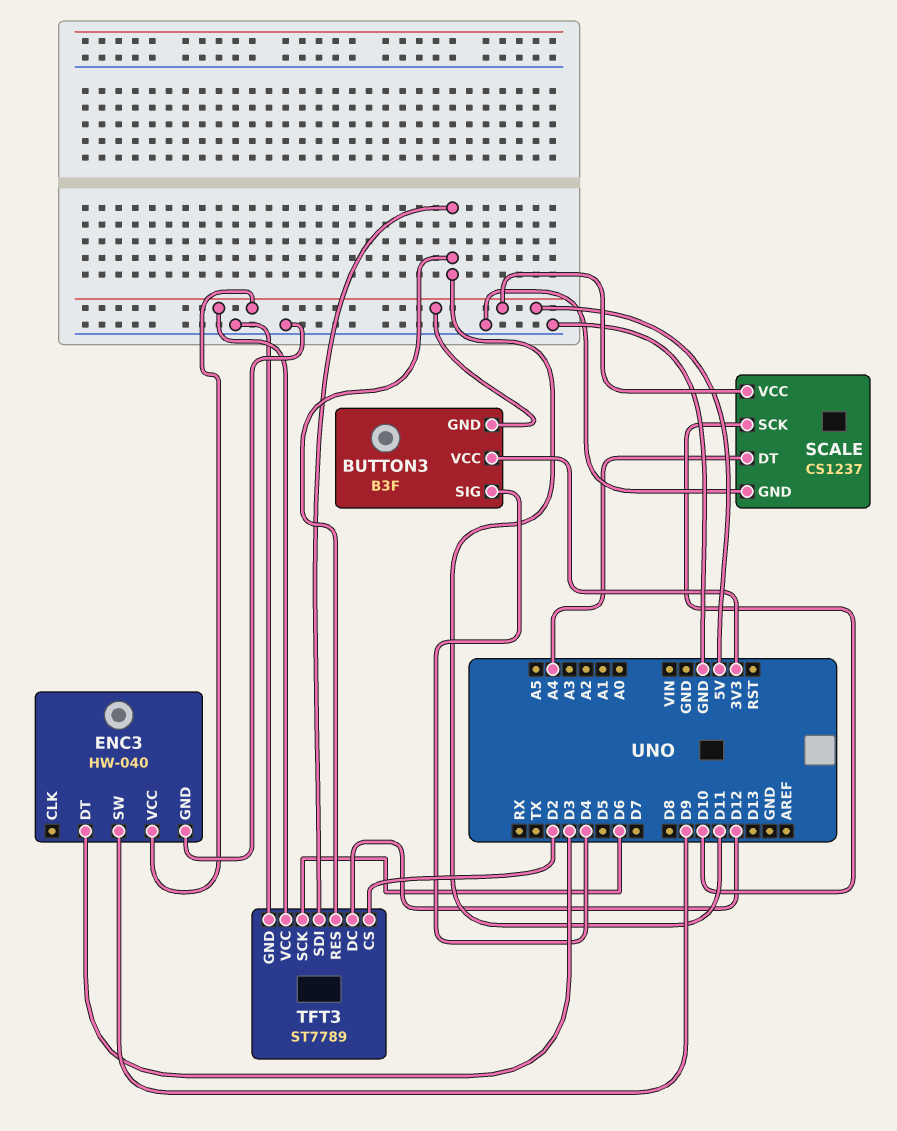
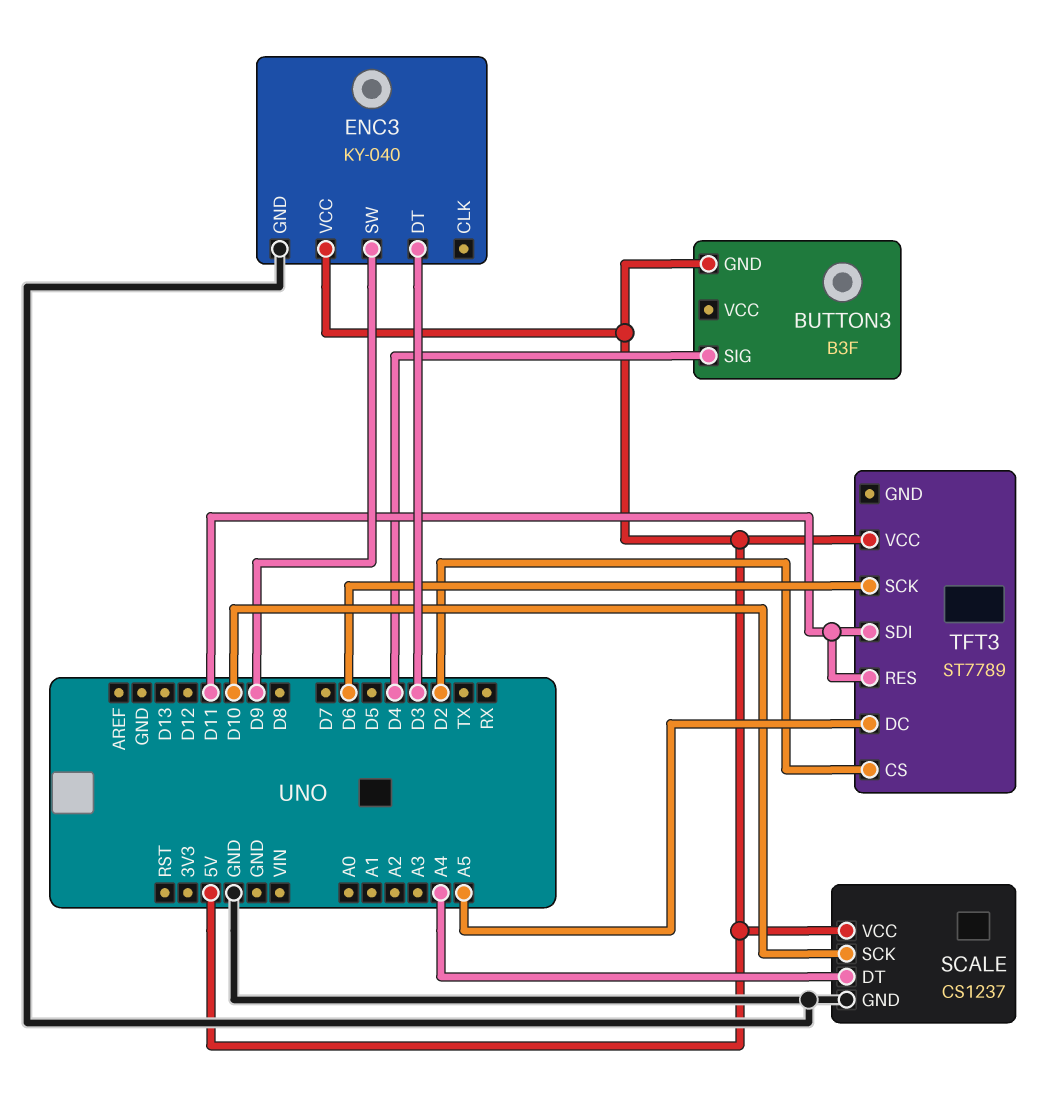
BUTTON3 pin VCC: 3V3 -> none
ENC3: HW-040 -> KY-040
TFT3 pin DC: D12 -> A5
TFT3 pin GND: GND -> none

